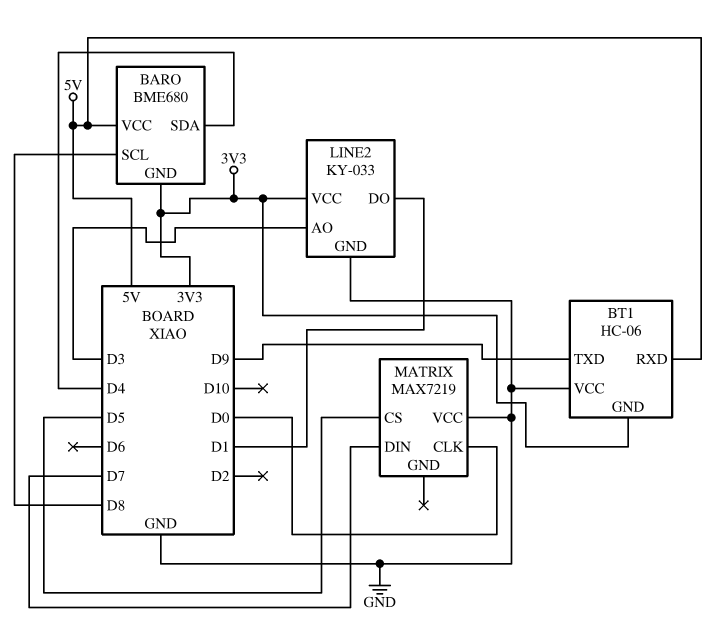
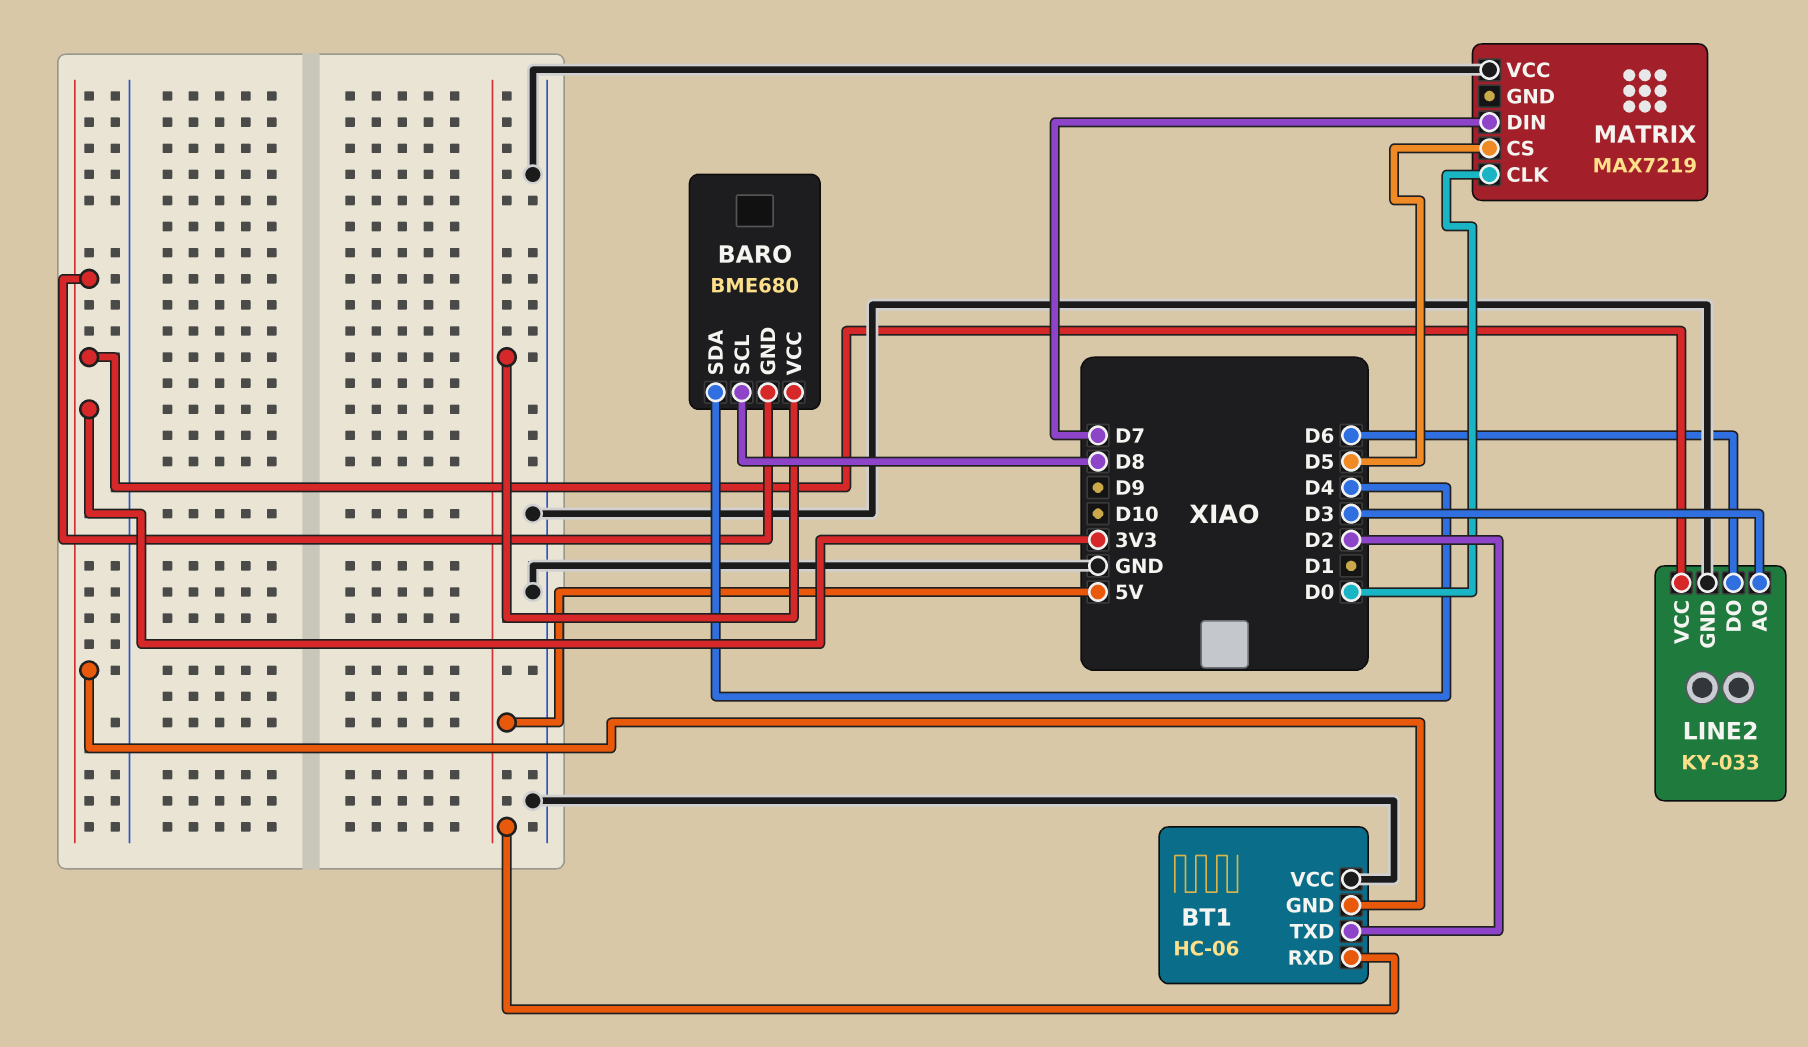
BT1 pin TXD: D9 -> D2
LINE2 pin DO: D1 -> D6

